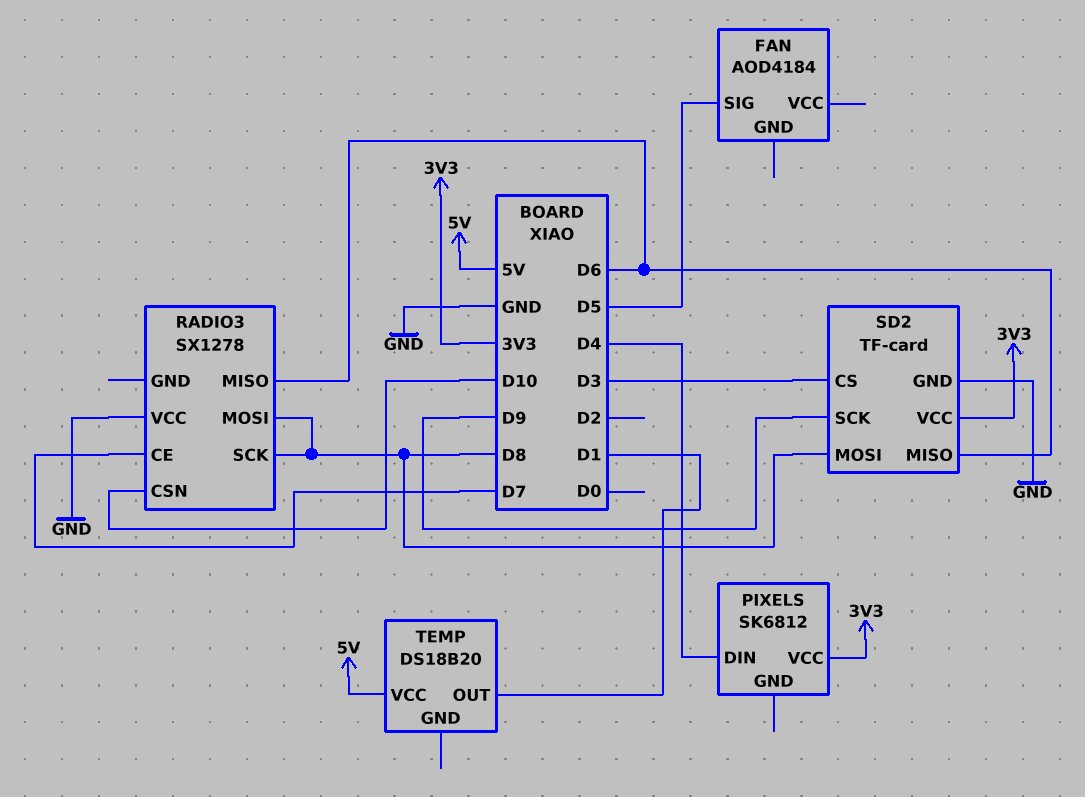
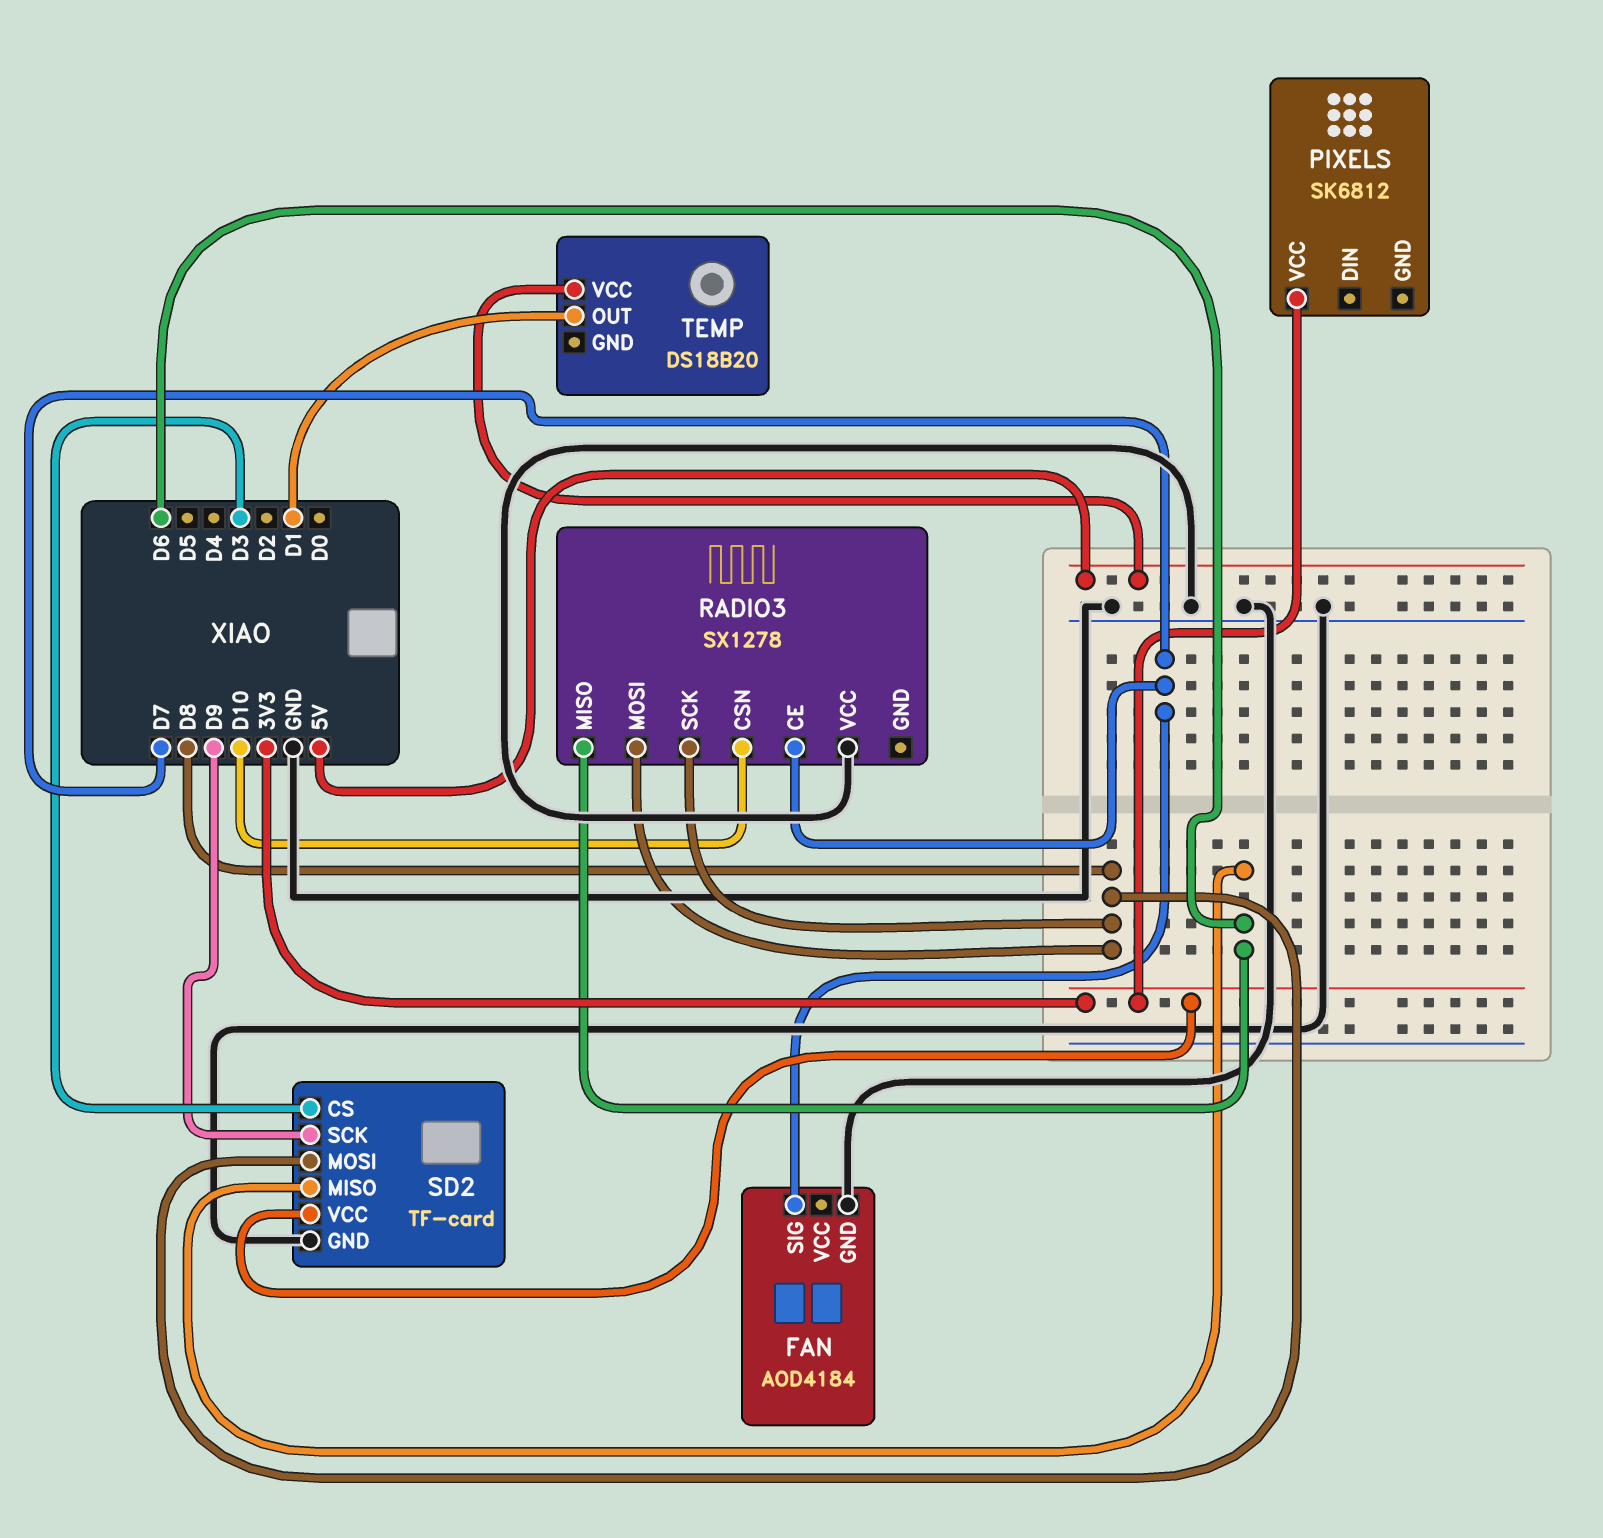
FAN pin GND: none -> GND
FAN pin SIG: D5 -> D7
PIXELS pin DIN: D4 -> none

